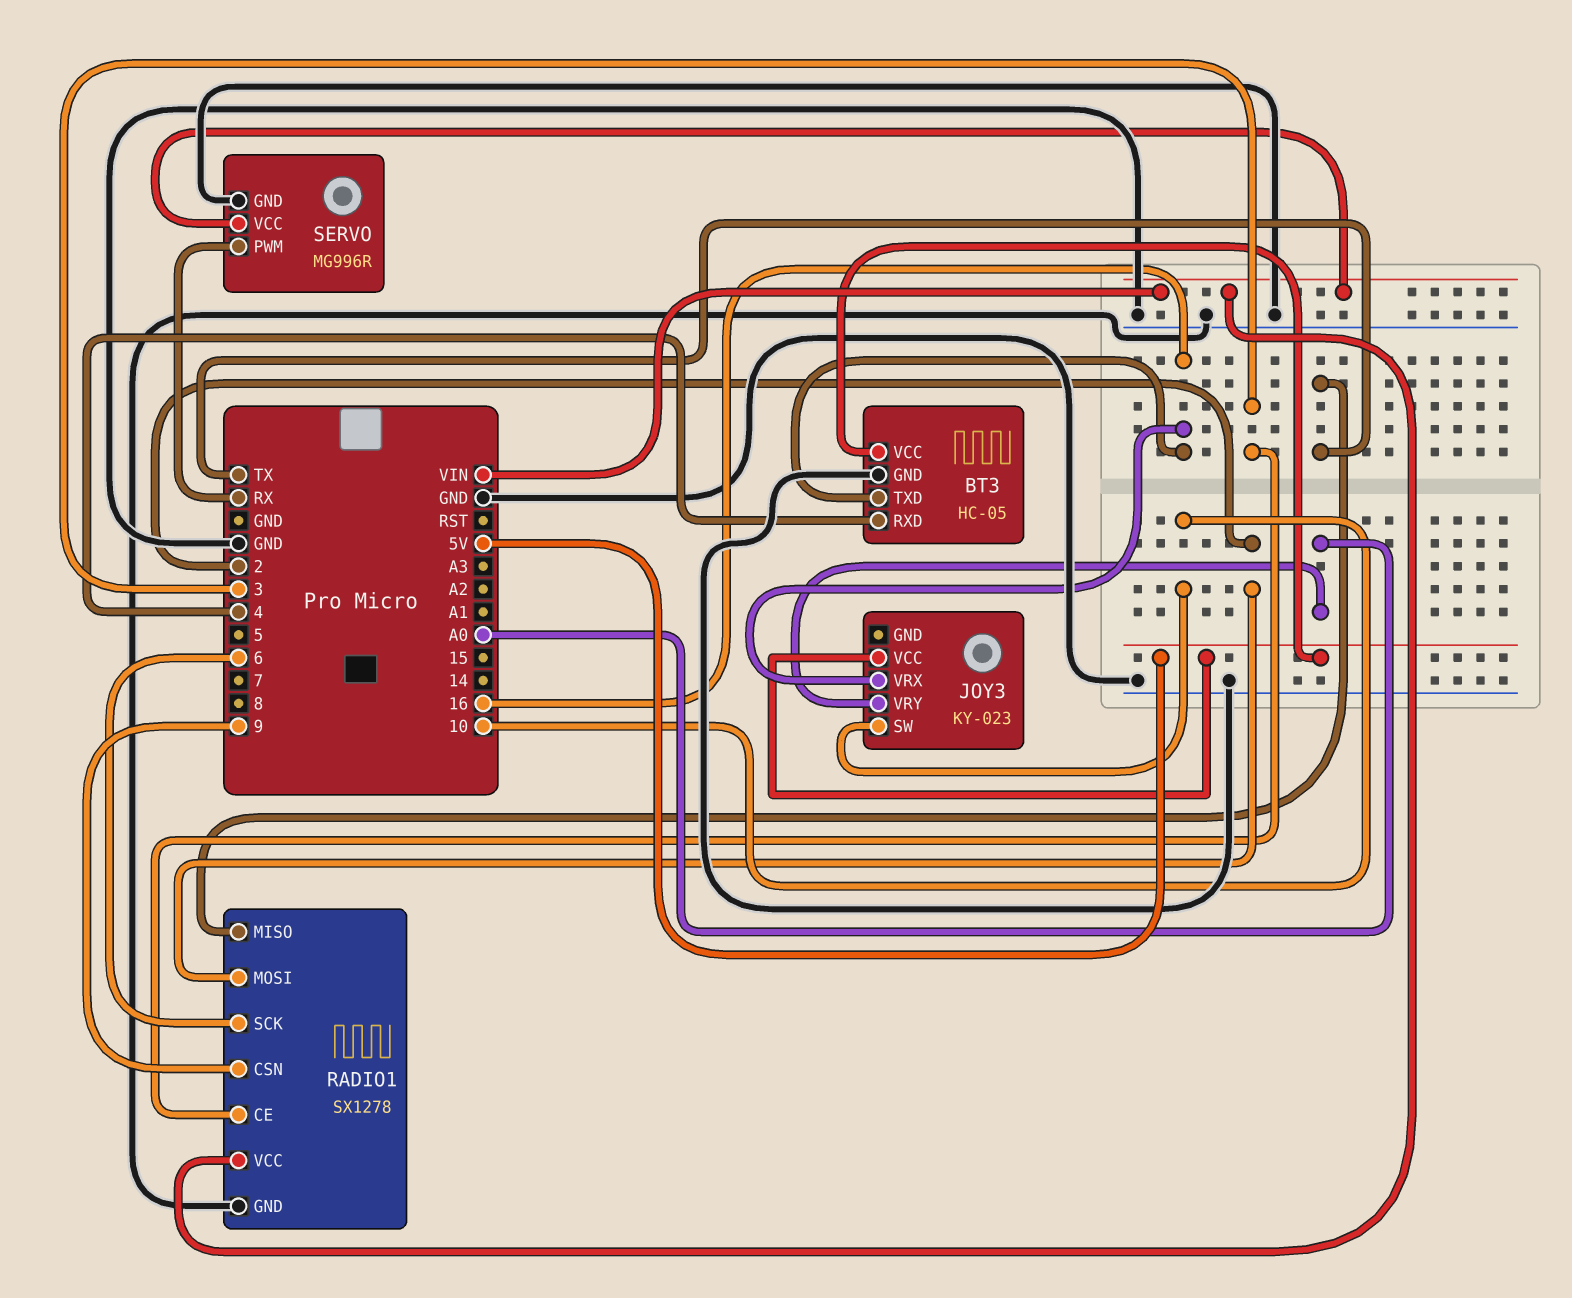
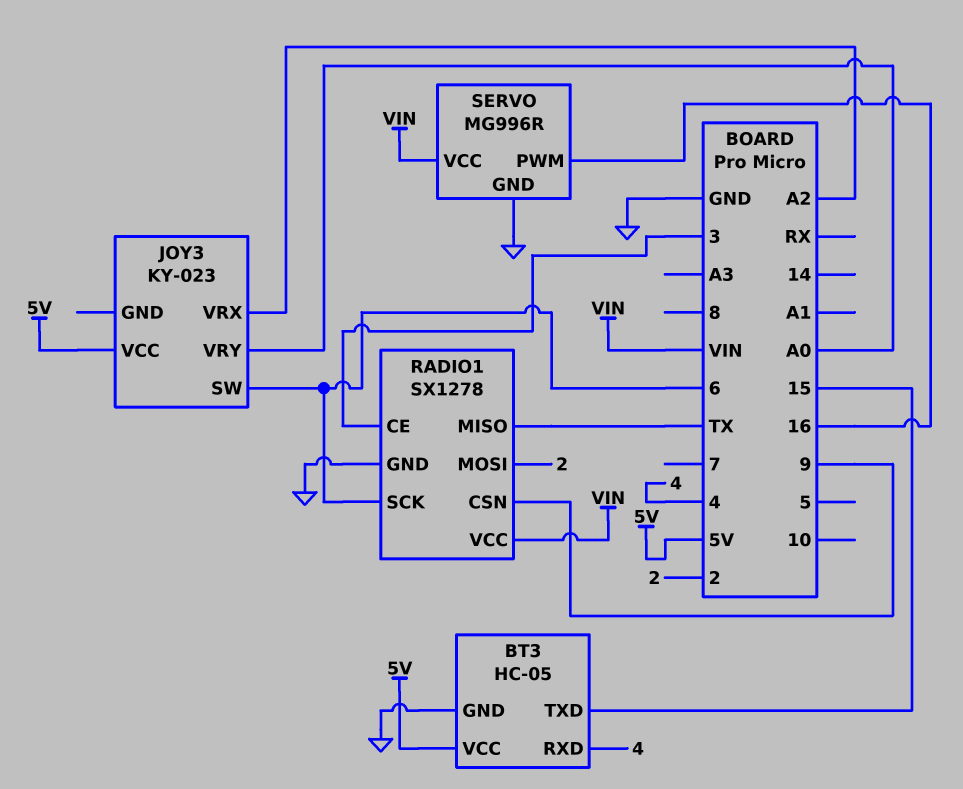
BT3 pin TXD: 16 -> 15
JOY3 pin SW: 10 -> 6
JOY3 pin VRX: 16 -> A2
SERVO pin PWM: RX -> 16

